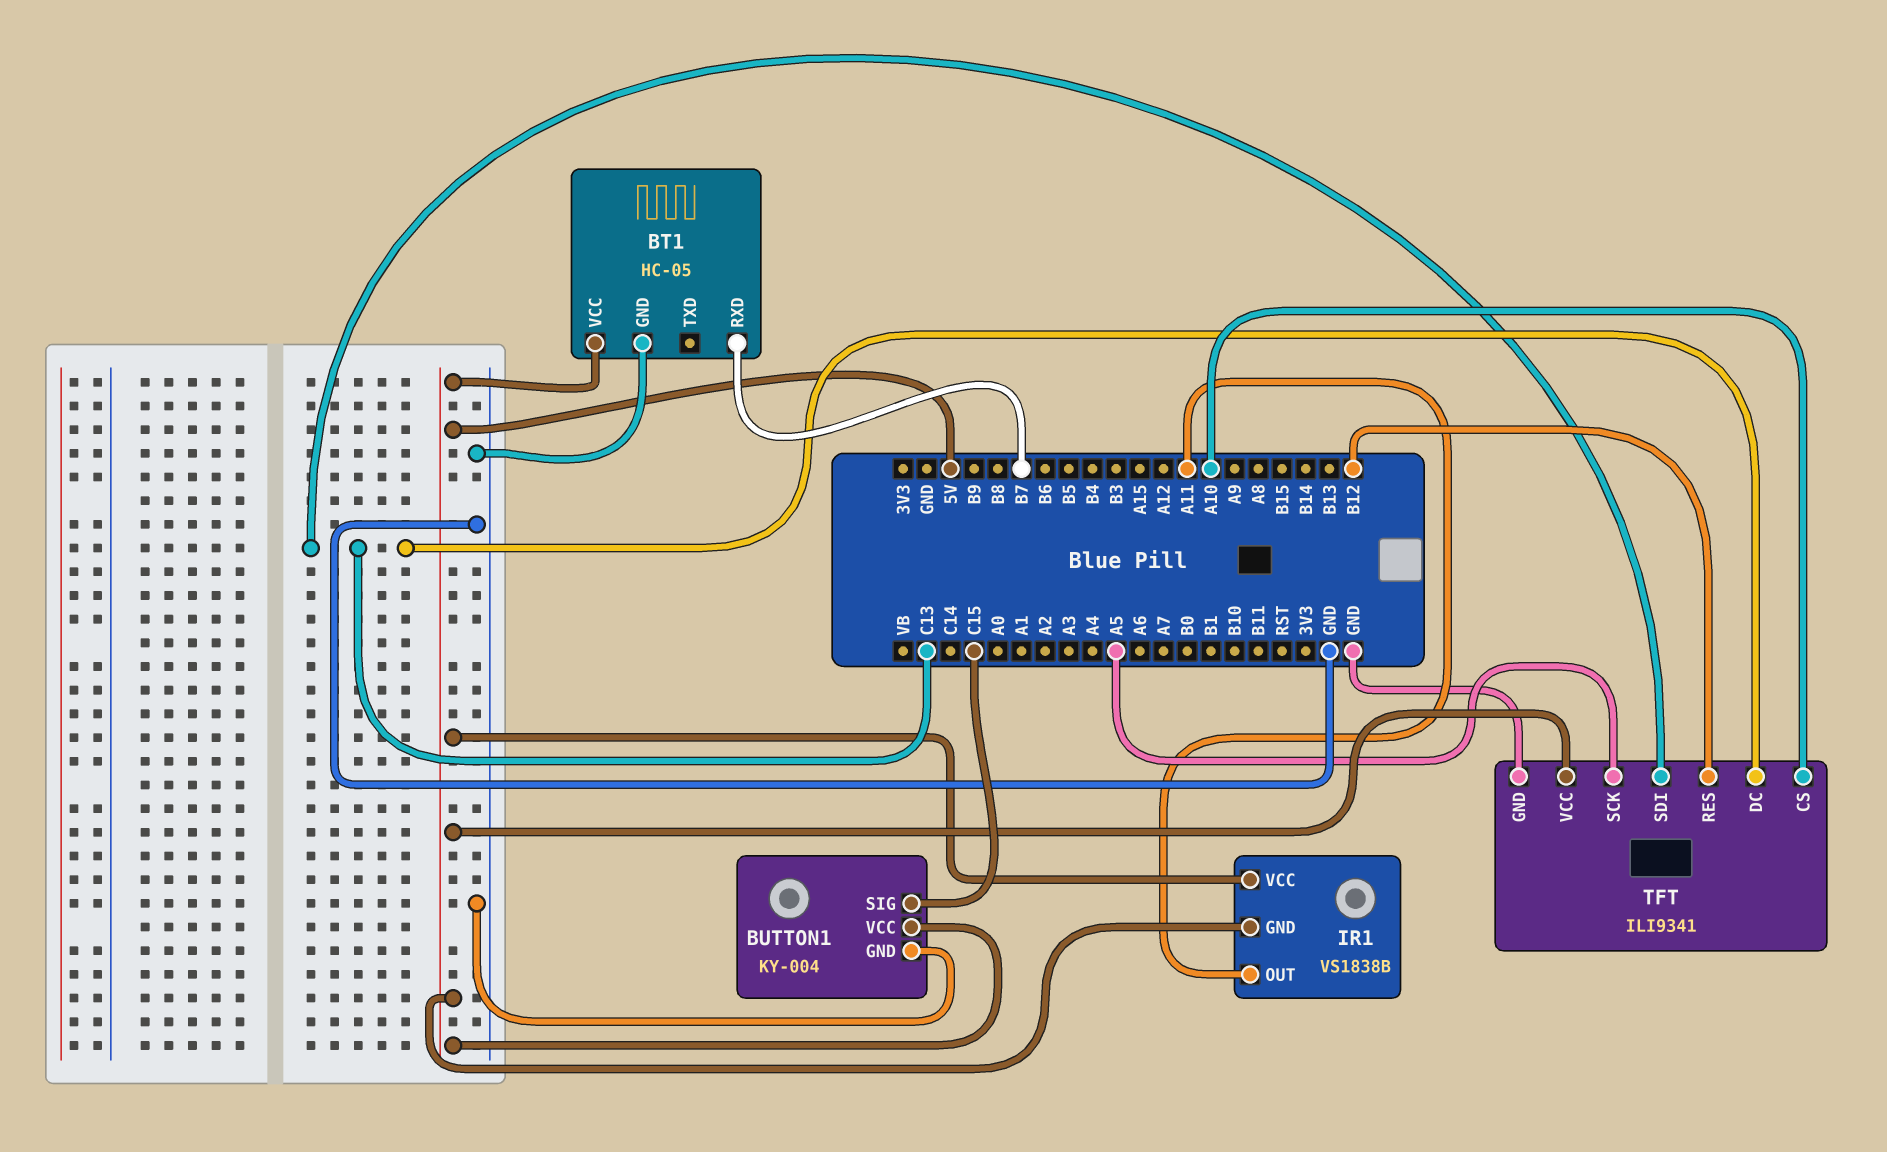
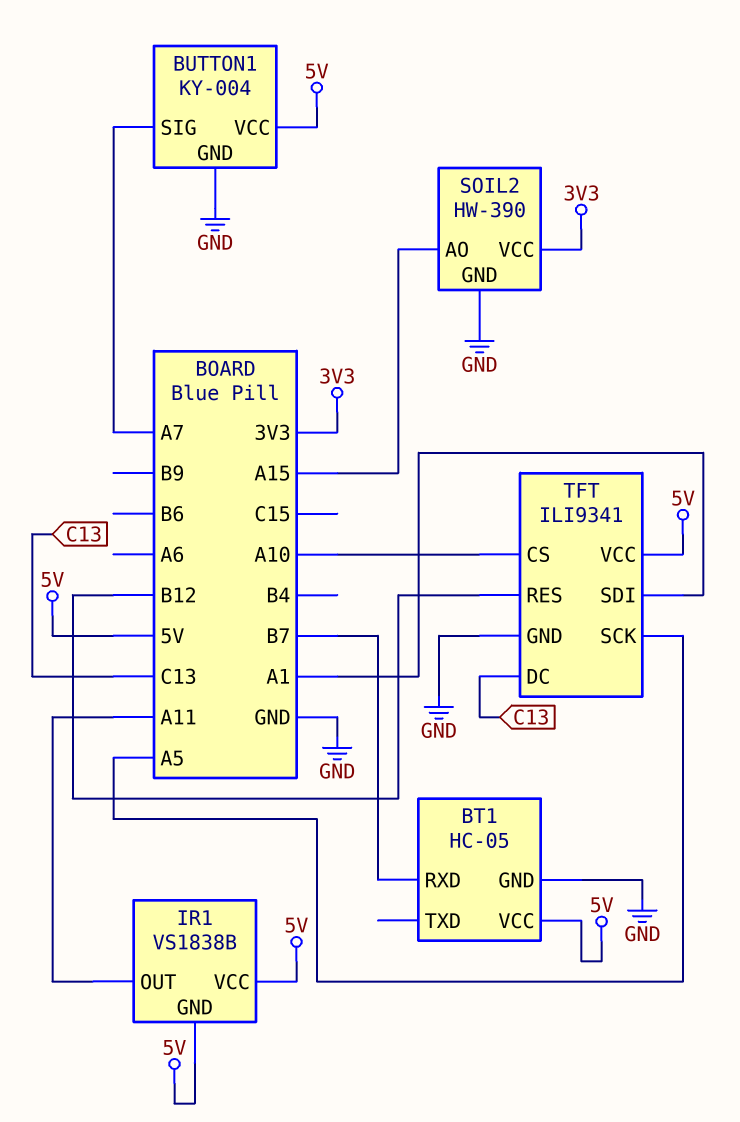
BUTTON1 pin SIG: C15 -> A7
SOIL2: none -> HW-390
SOIL2 pin AO: none -> A15
SOIL2 pin GND: none -> GND
SOIL2 pin VCC: none -> 3V3
TFT pin SDI: C13 -> A1

